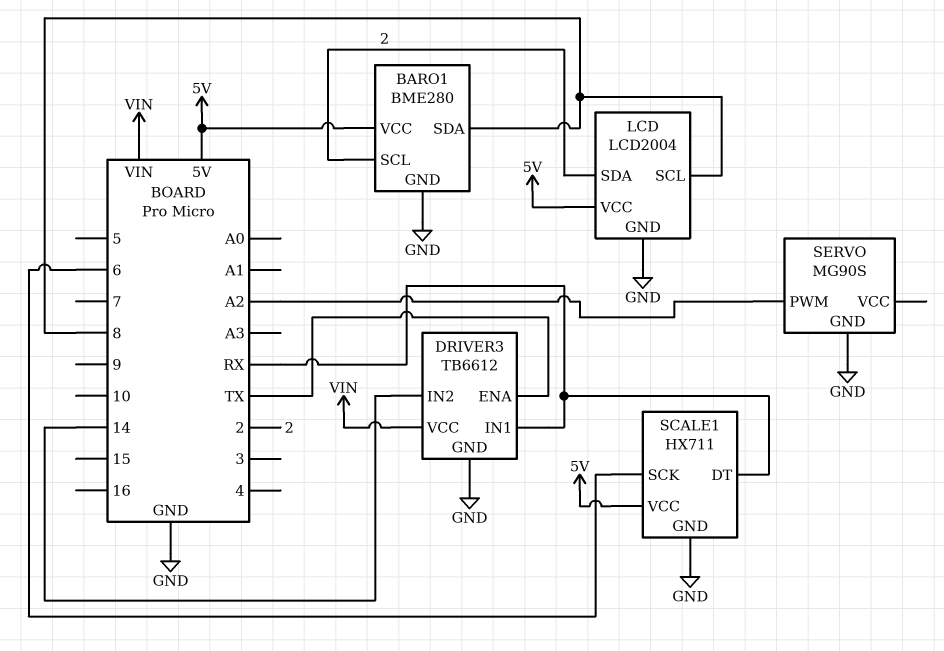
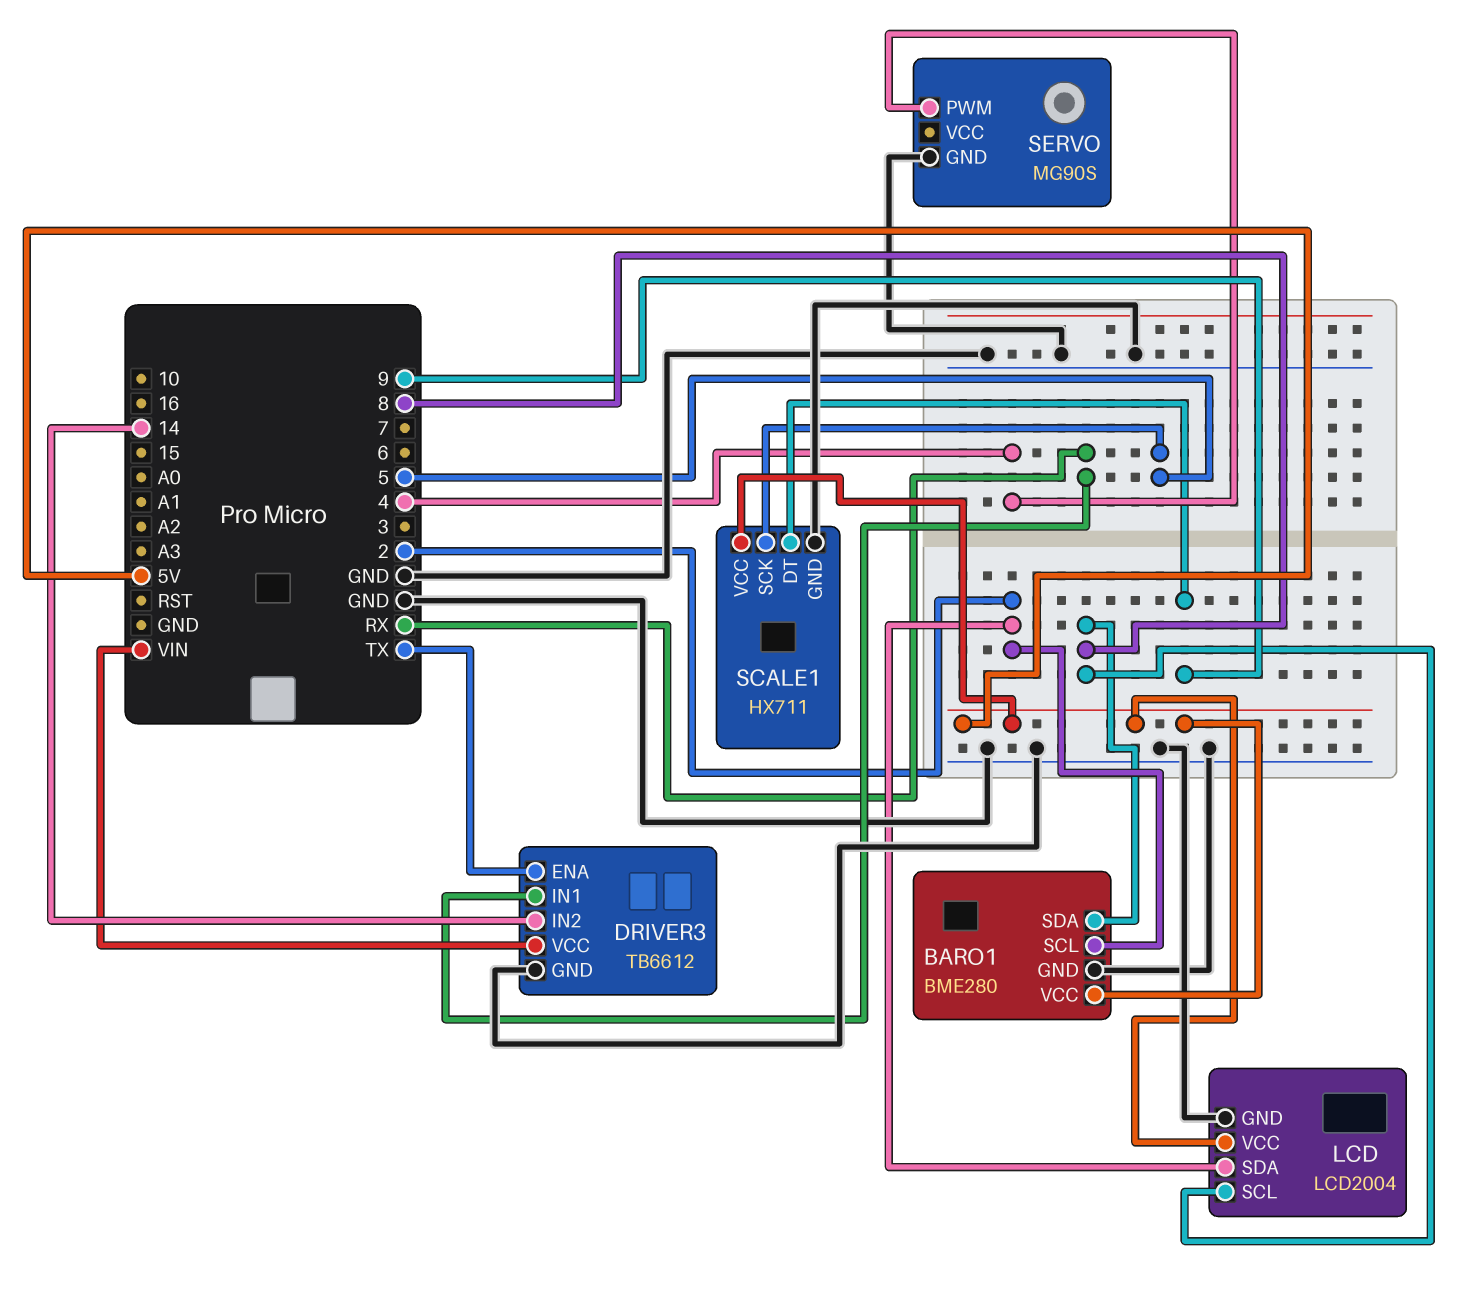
SCALE1 pin DT: RX -> 9
SCALE1 pin SCK: 6 -> 5
SERVO pin PWM: A2 -> 4

